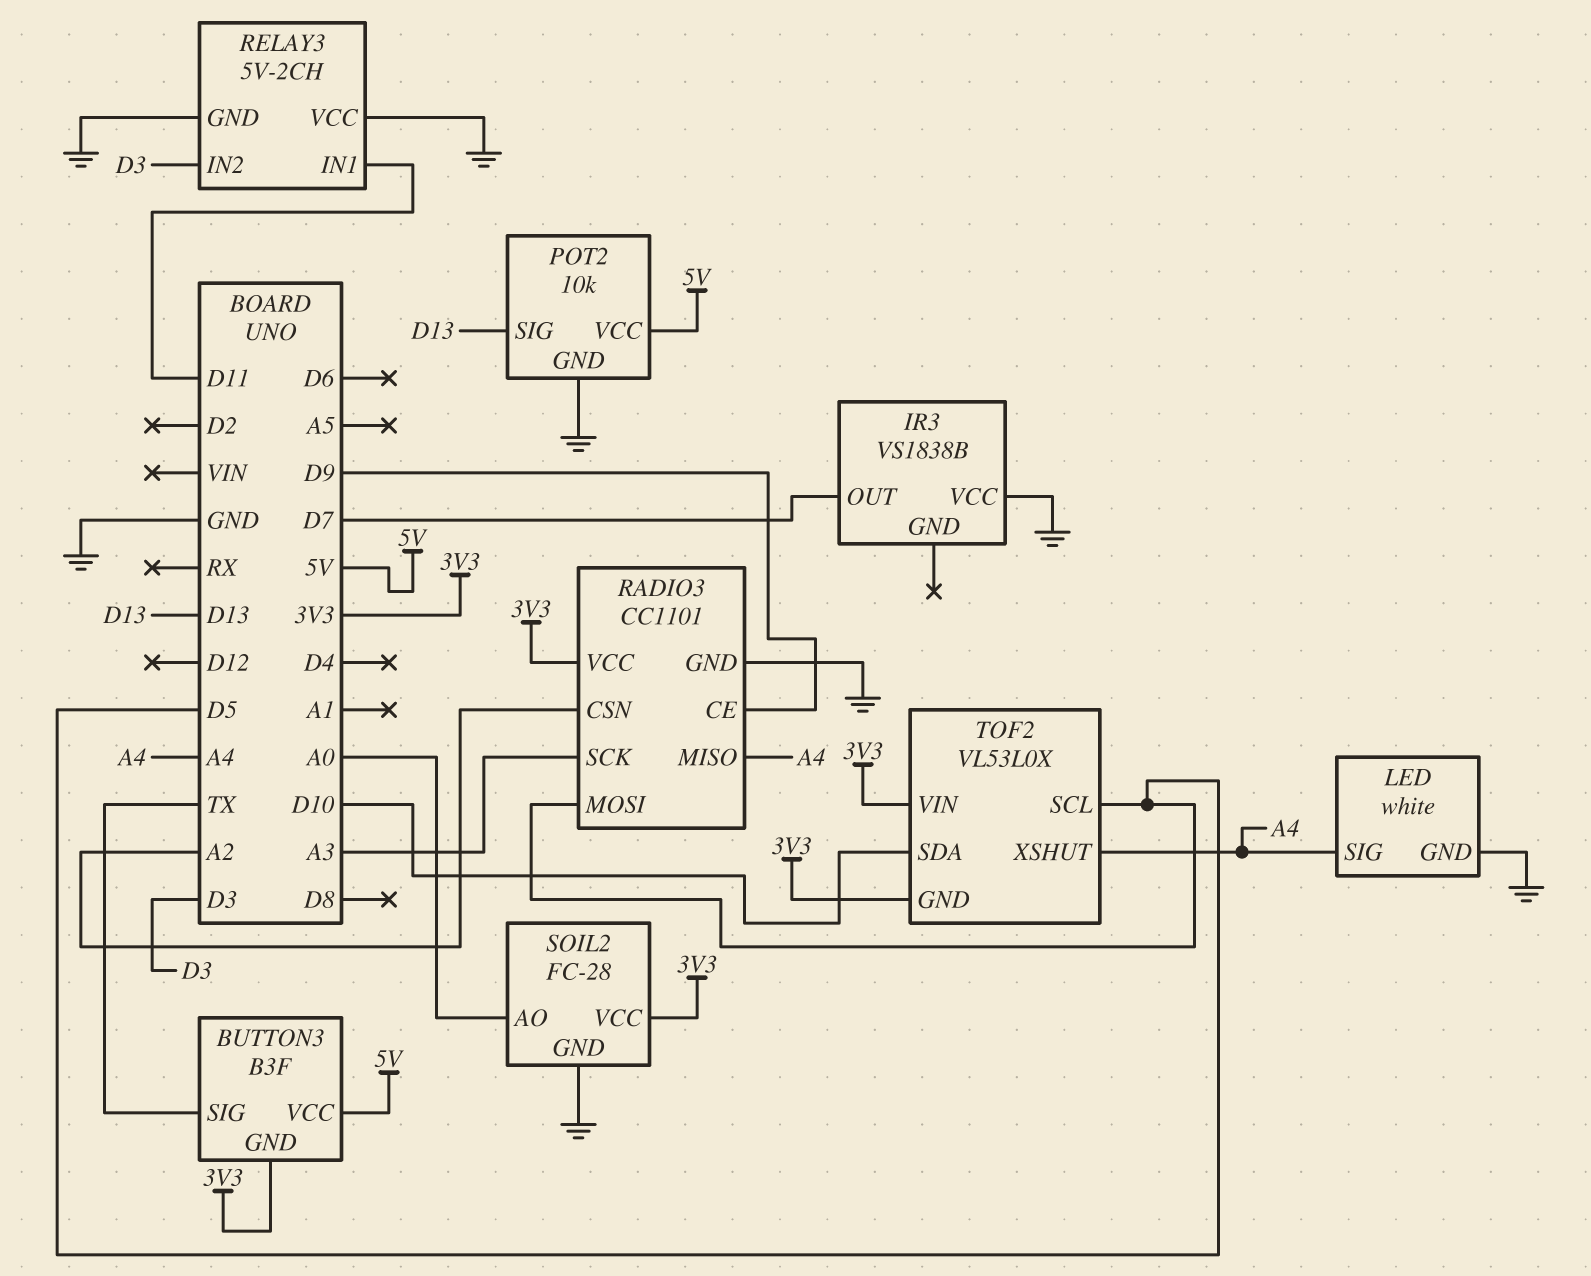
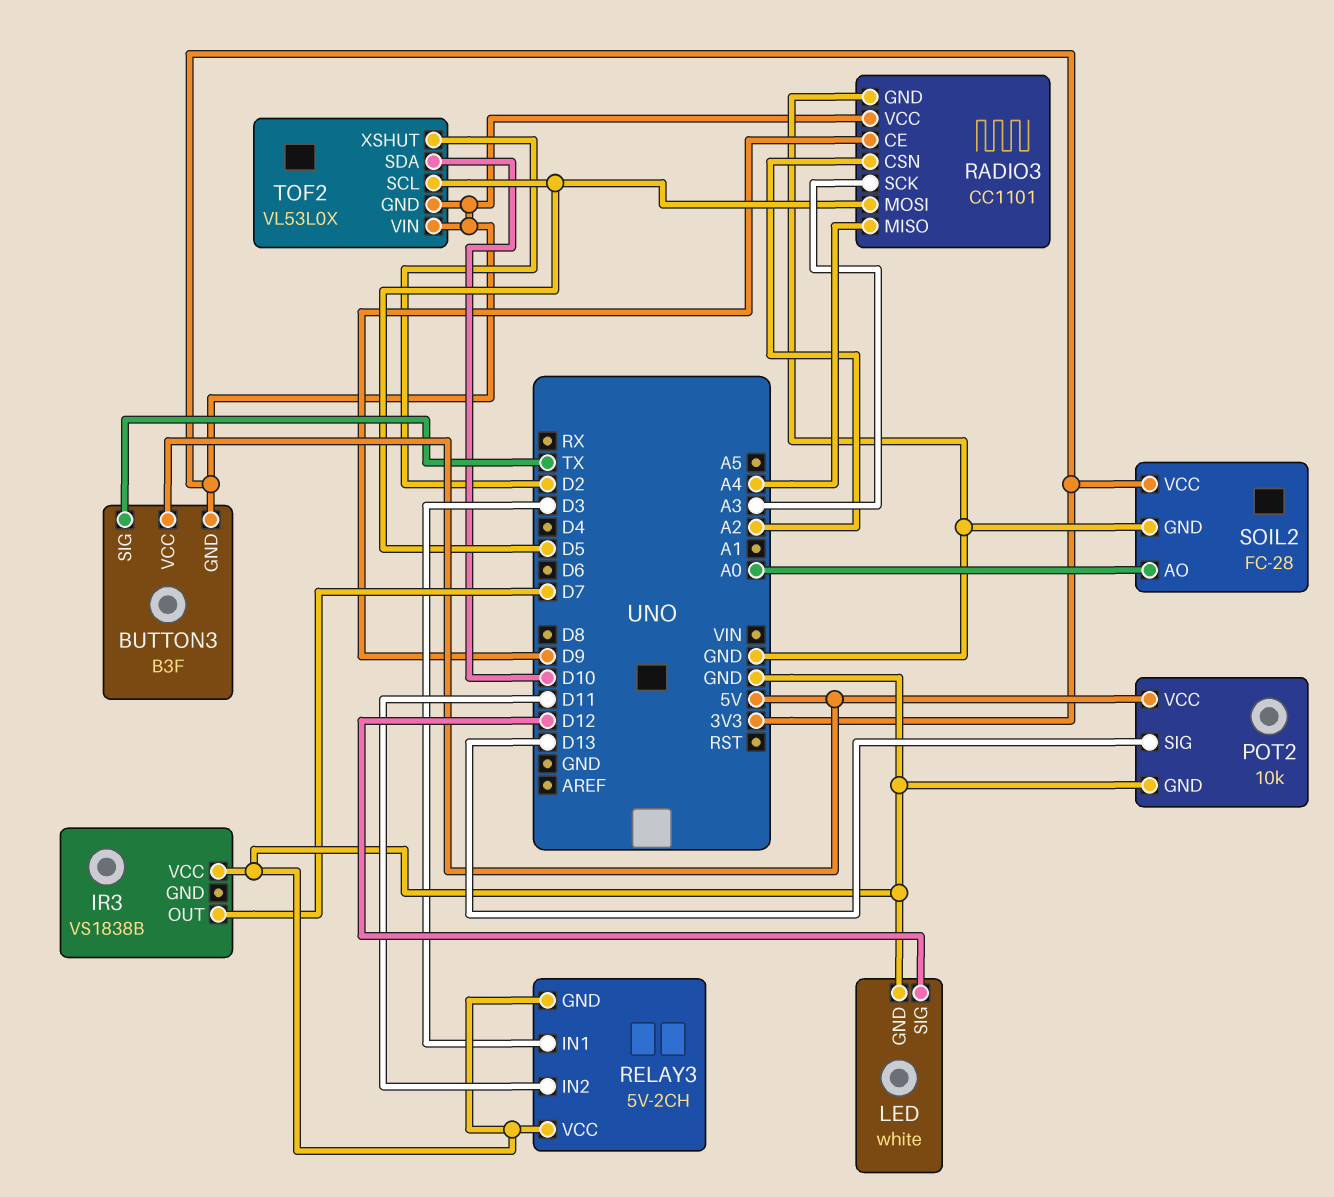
LED pin SIG: A4 -> D12
RELAY3 pin IN1: D11 -> D3
RELAY3 pin IN2: D3 -> D11
TOF2 pin XSHUT: A4 -> D2

